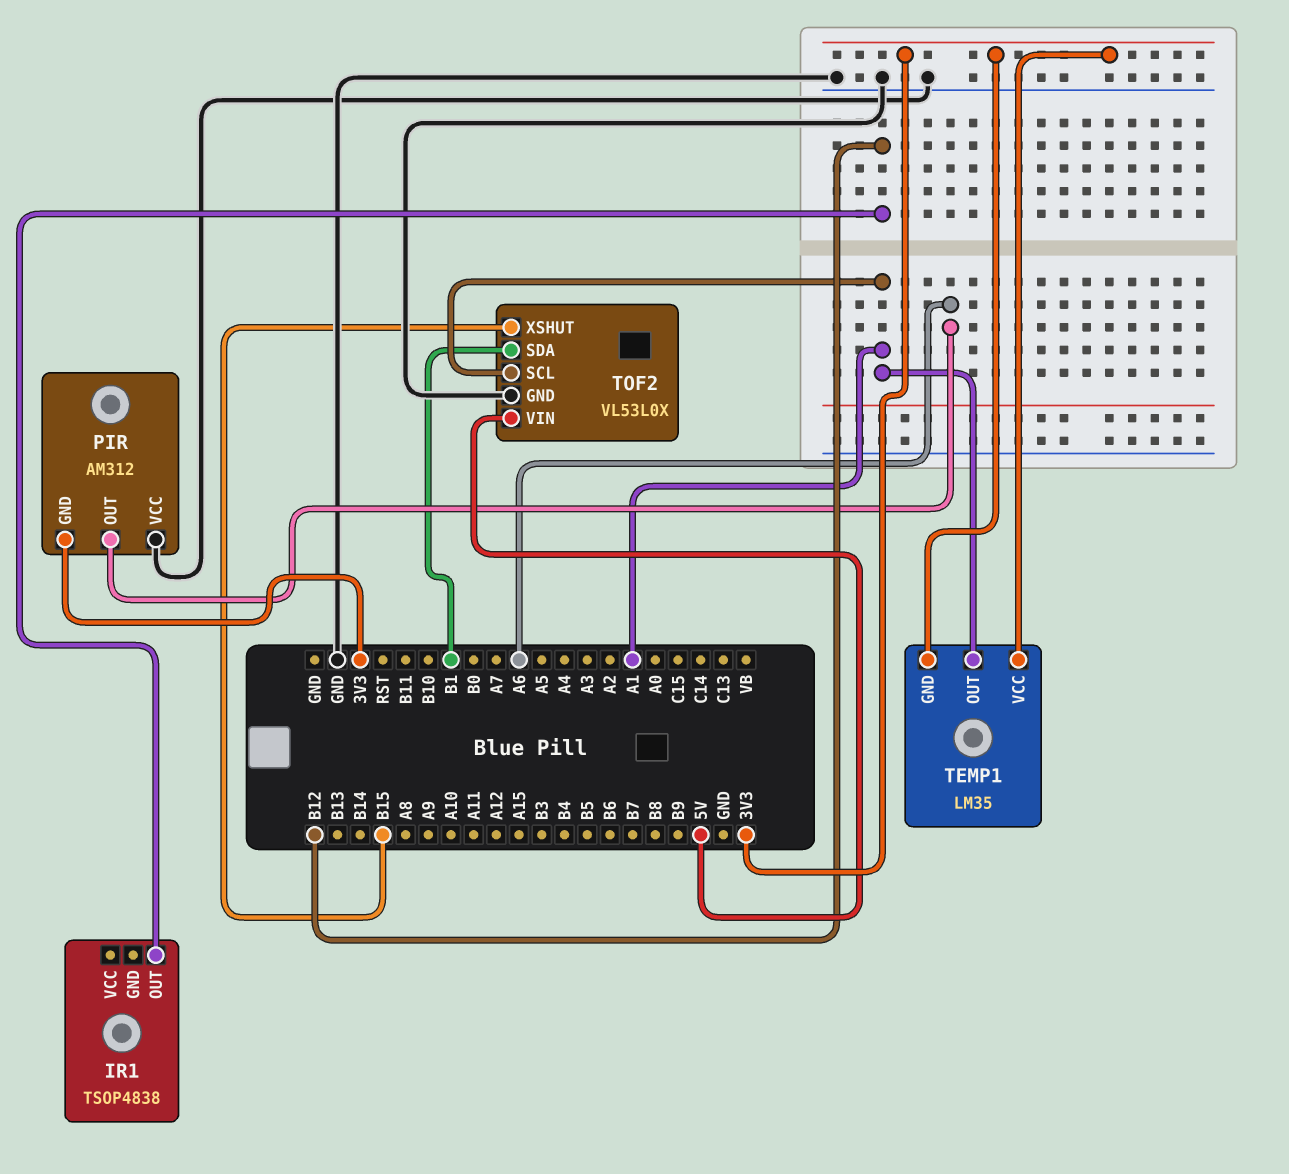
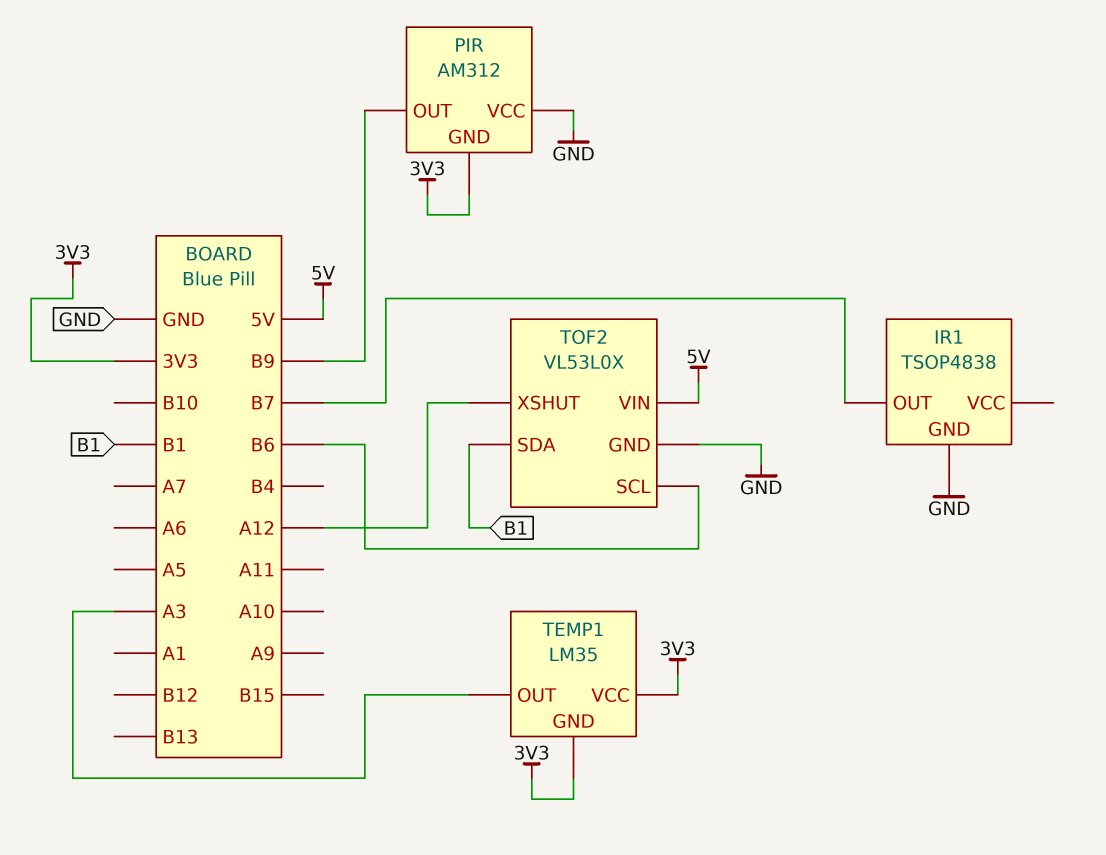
IR1 pin GND: none -> GND
IR1 pin OUT: B12 -> B7
PIR pin OUT: A6 -> B9
TEMP1 pin OUT: A1 -> A3
TOF2 pin SCL: A1 -> B6
TOF2 pin XSHUT: B15 -> A12

